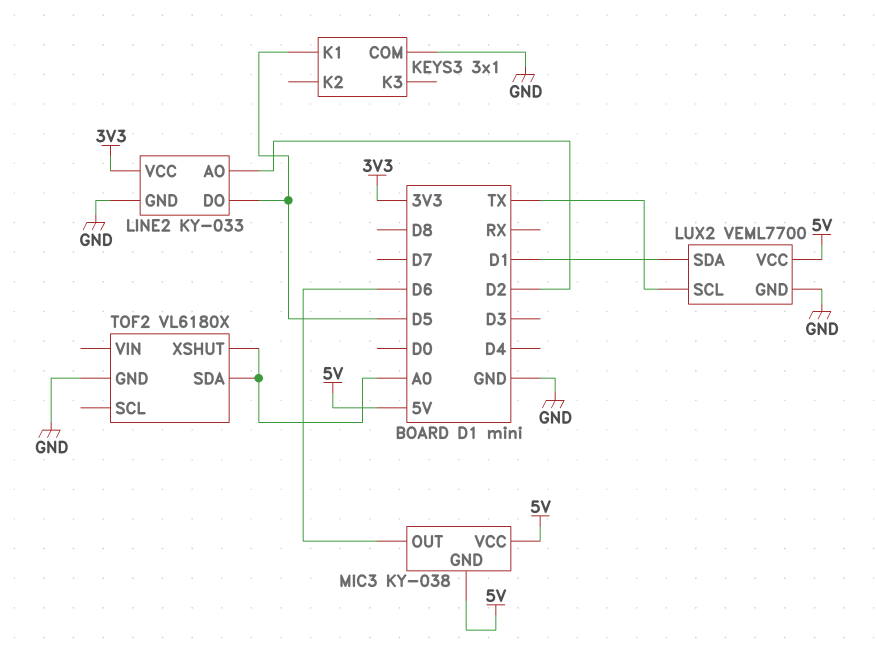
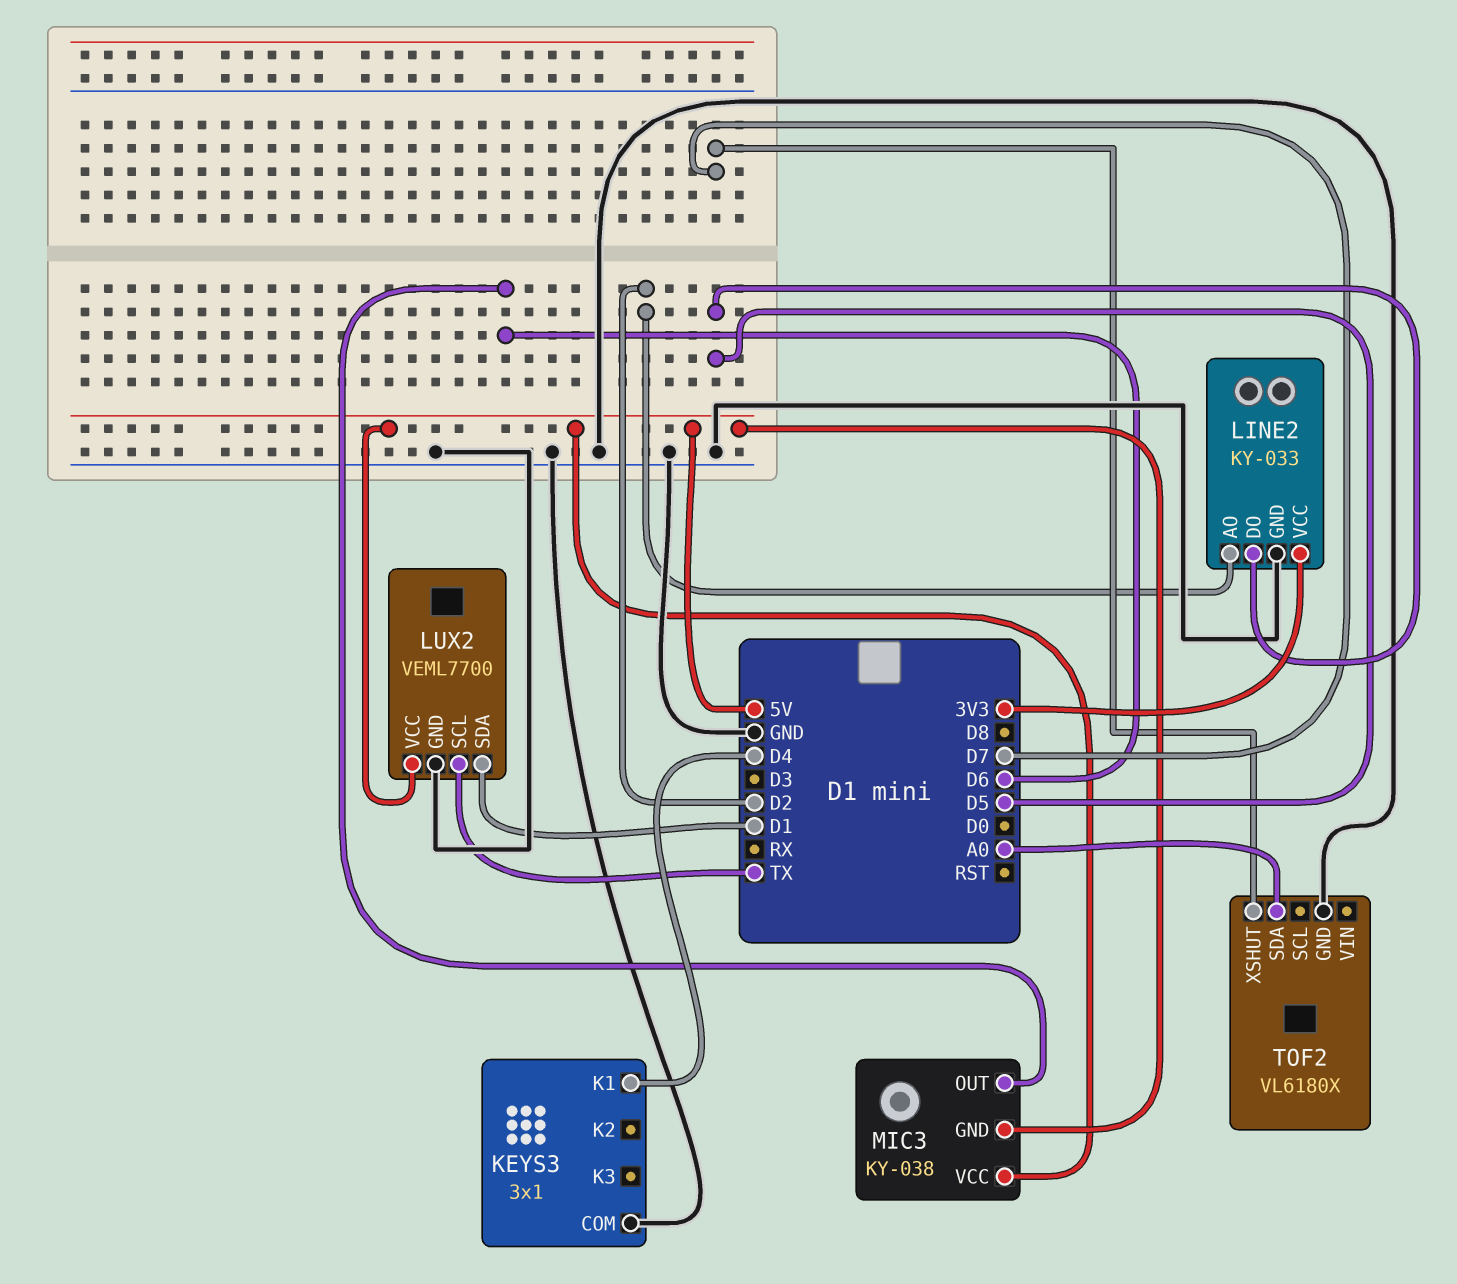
KEYS3 pin K1: D5 -> D4
TOF2 pin XSHUT: A0 -> D7

